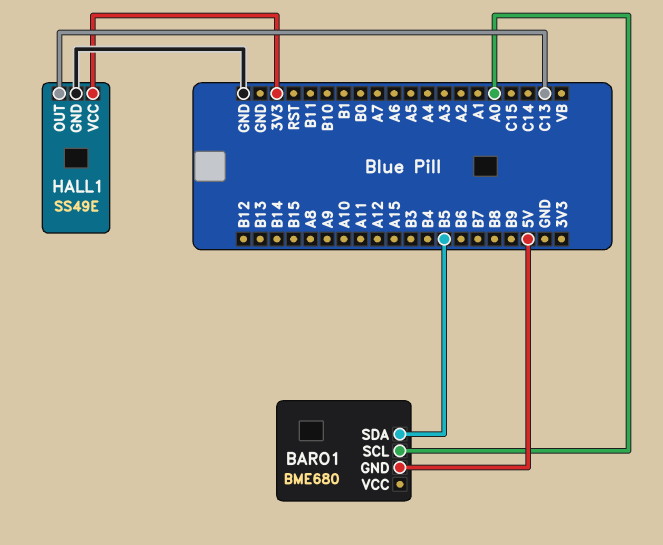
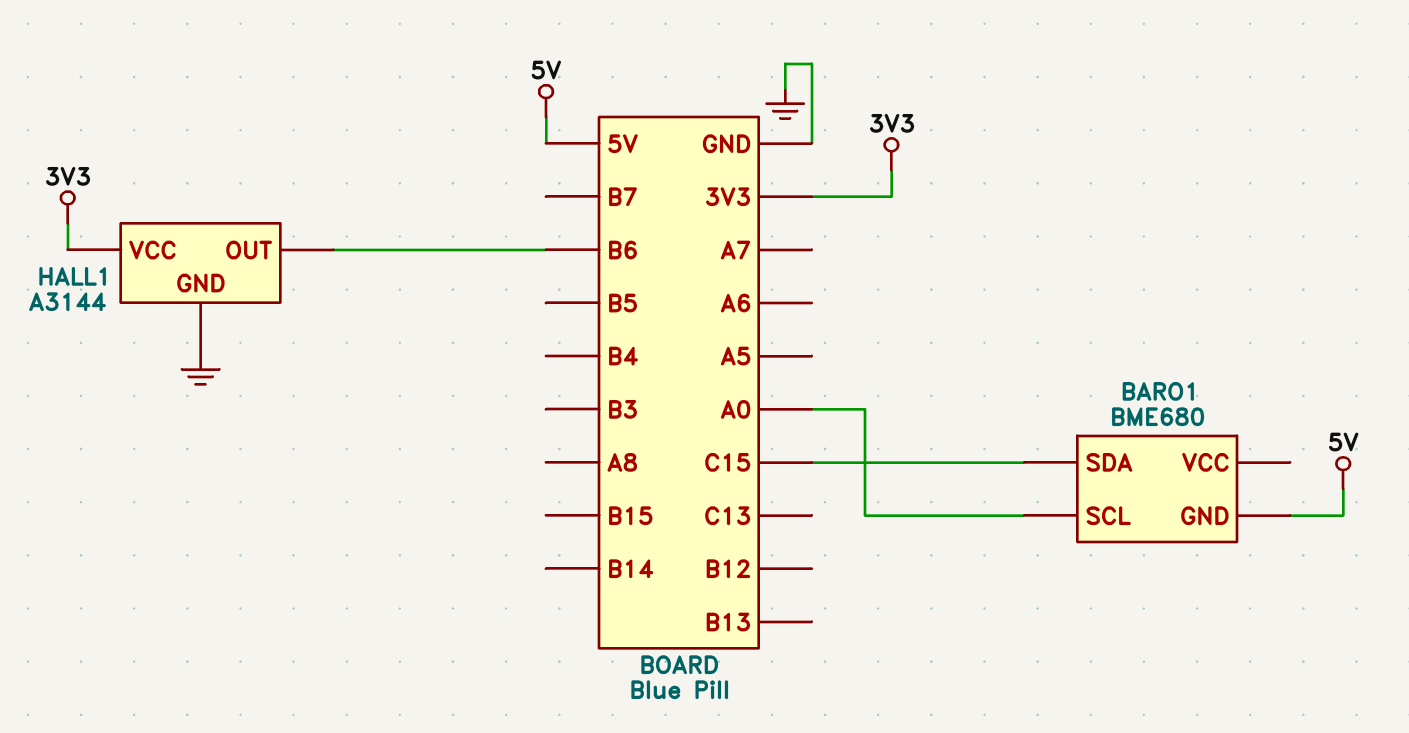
BARO1 pin SDA: B5 -> C15
HALL1: SS49E -> A3144
HALL1 pin OUT: C13 -> B6

